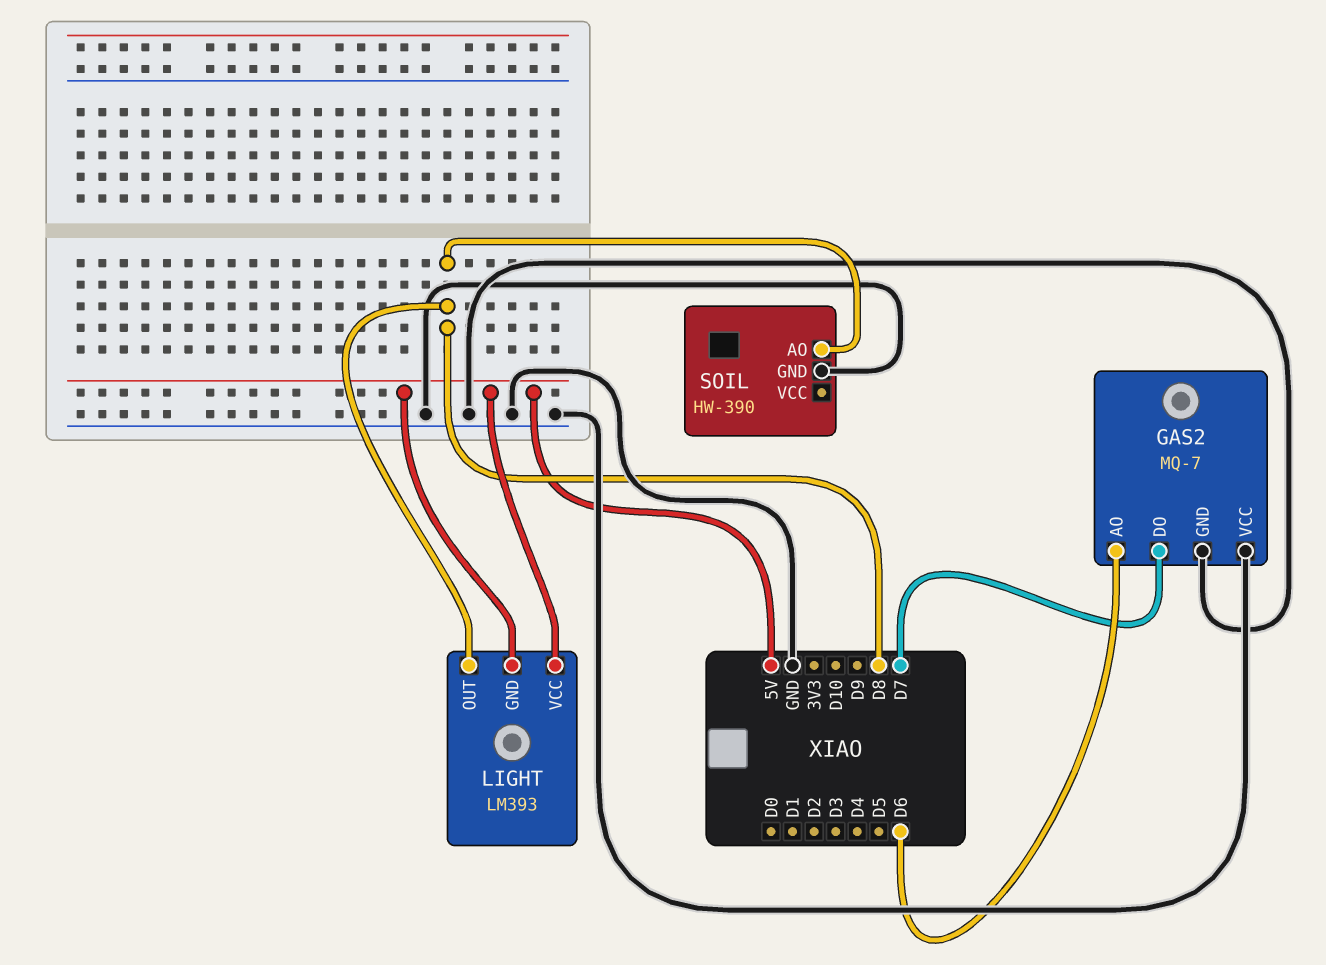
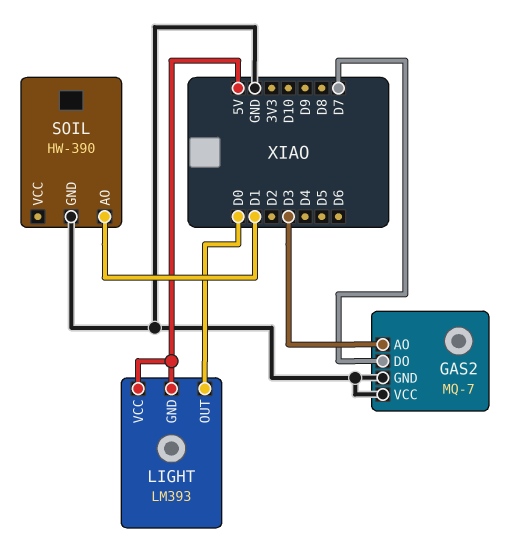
GAS2 pin AO: D6 -> D3
LIGHT pin OUT: D8 -> D0
SOIL pin AO: D8 -> D1

